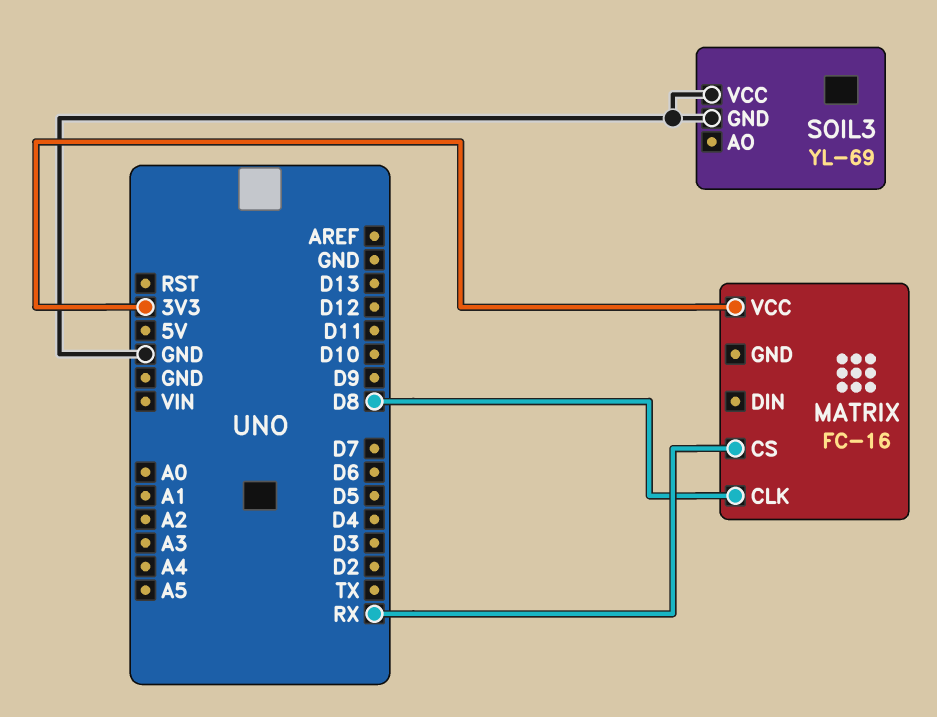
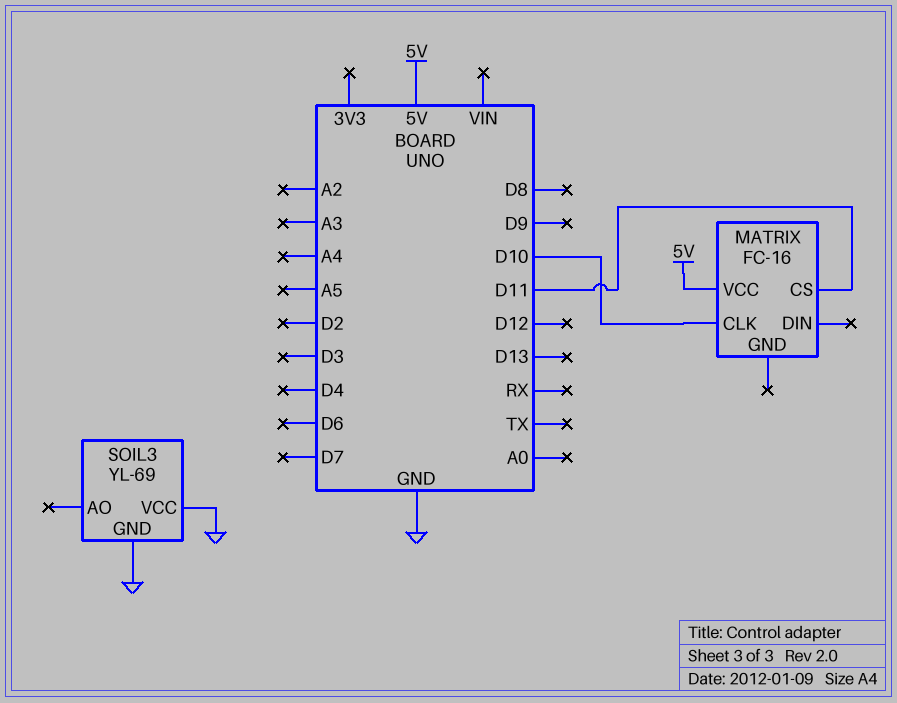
MATRIX pin CLK: D8 -> D10
MATRIX pin CS: RX -> D11
MATRIX pin VCC: 3V3 -> 5V

